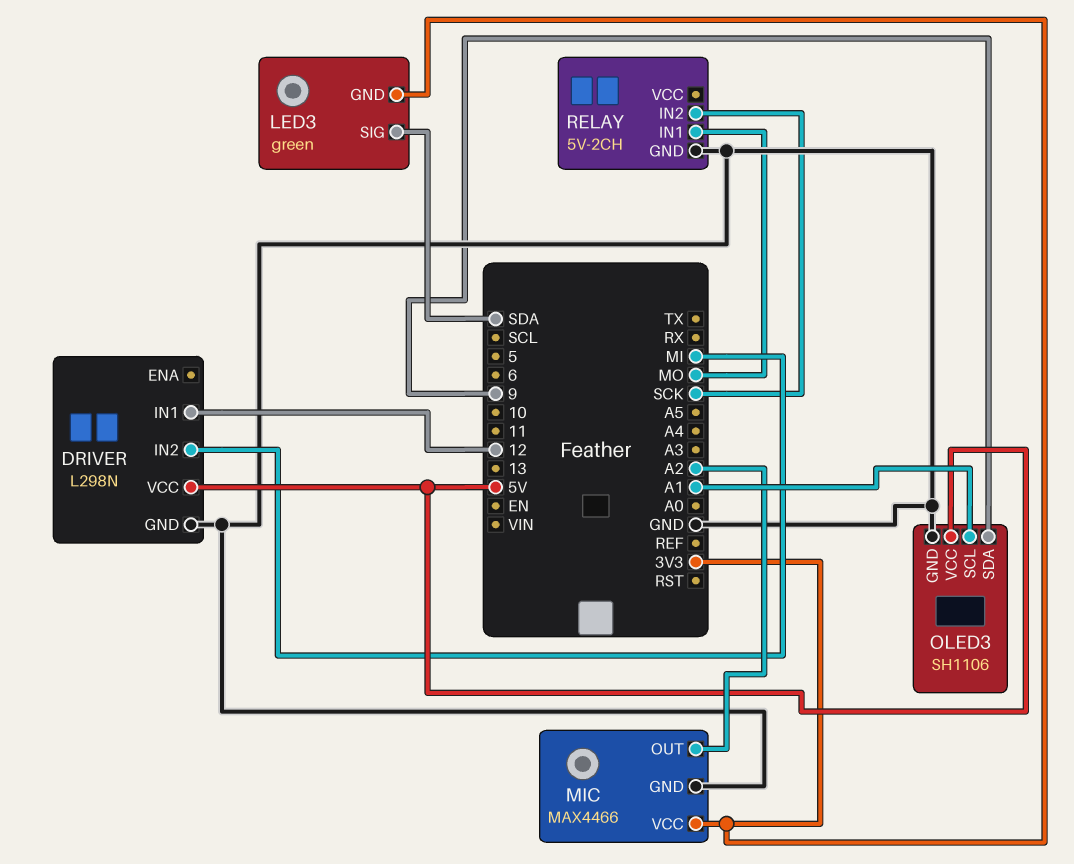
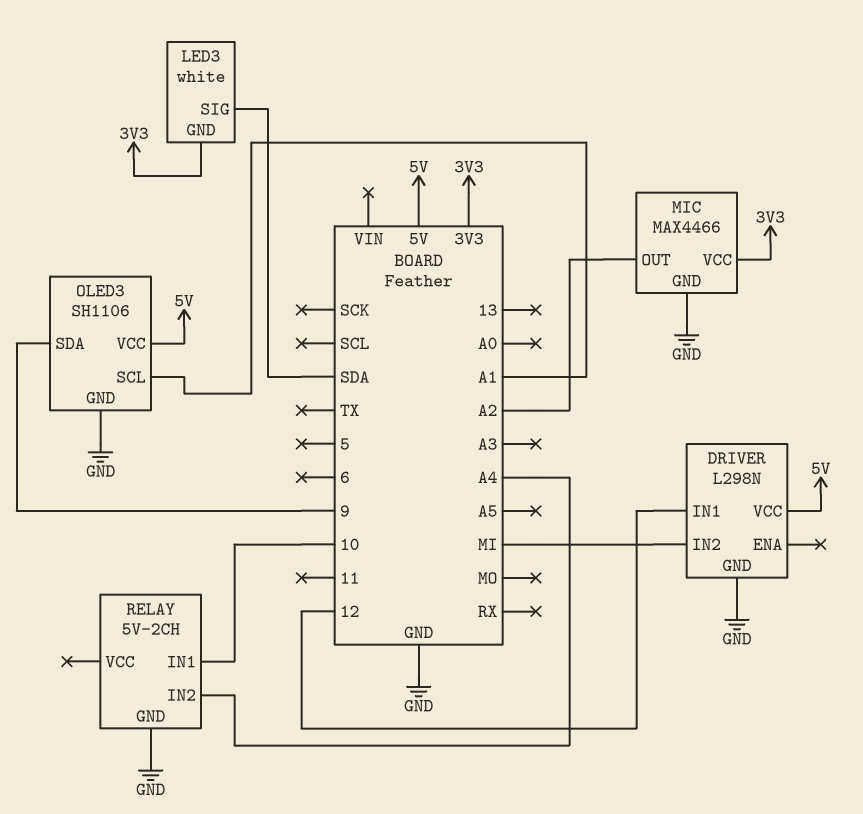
LED3: green -> white
RELAY pin IN1: MO -> 10
RELAY pin IN2: SCK -> A4

